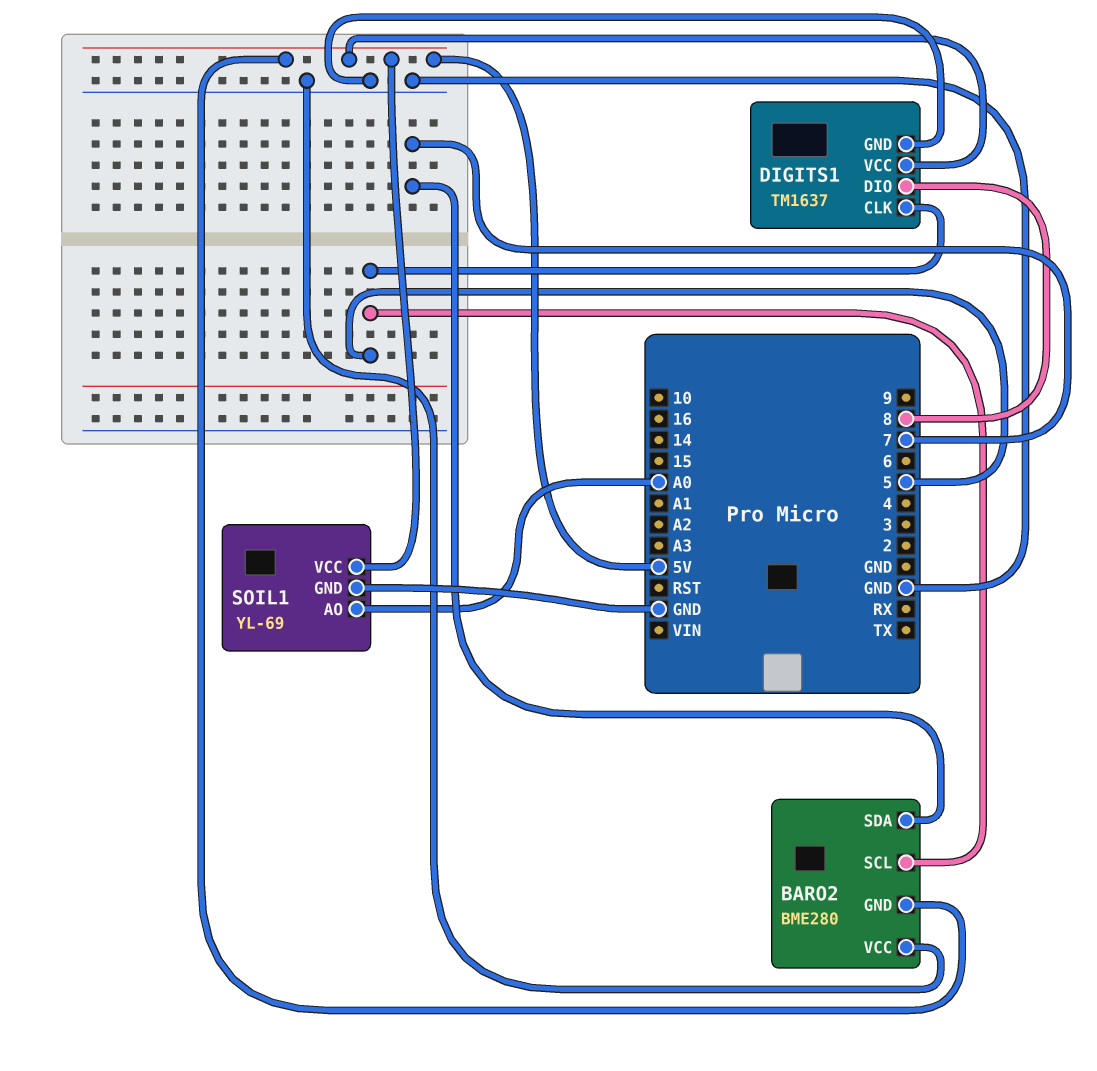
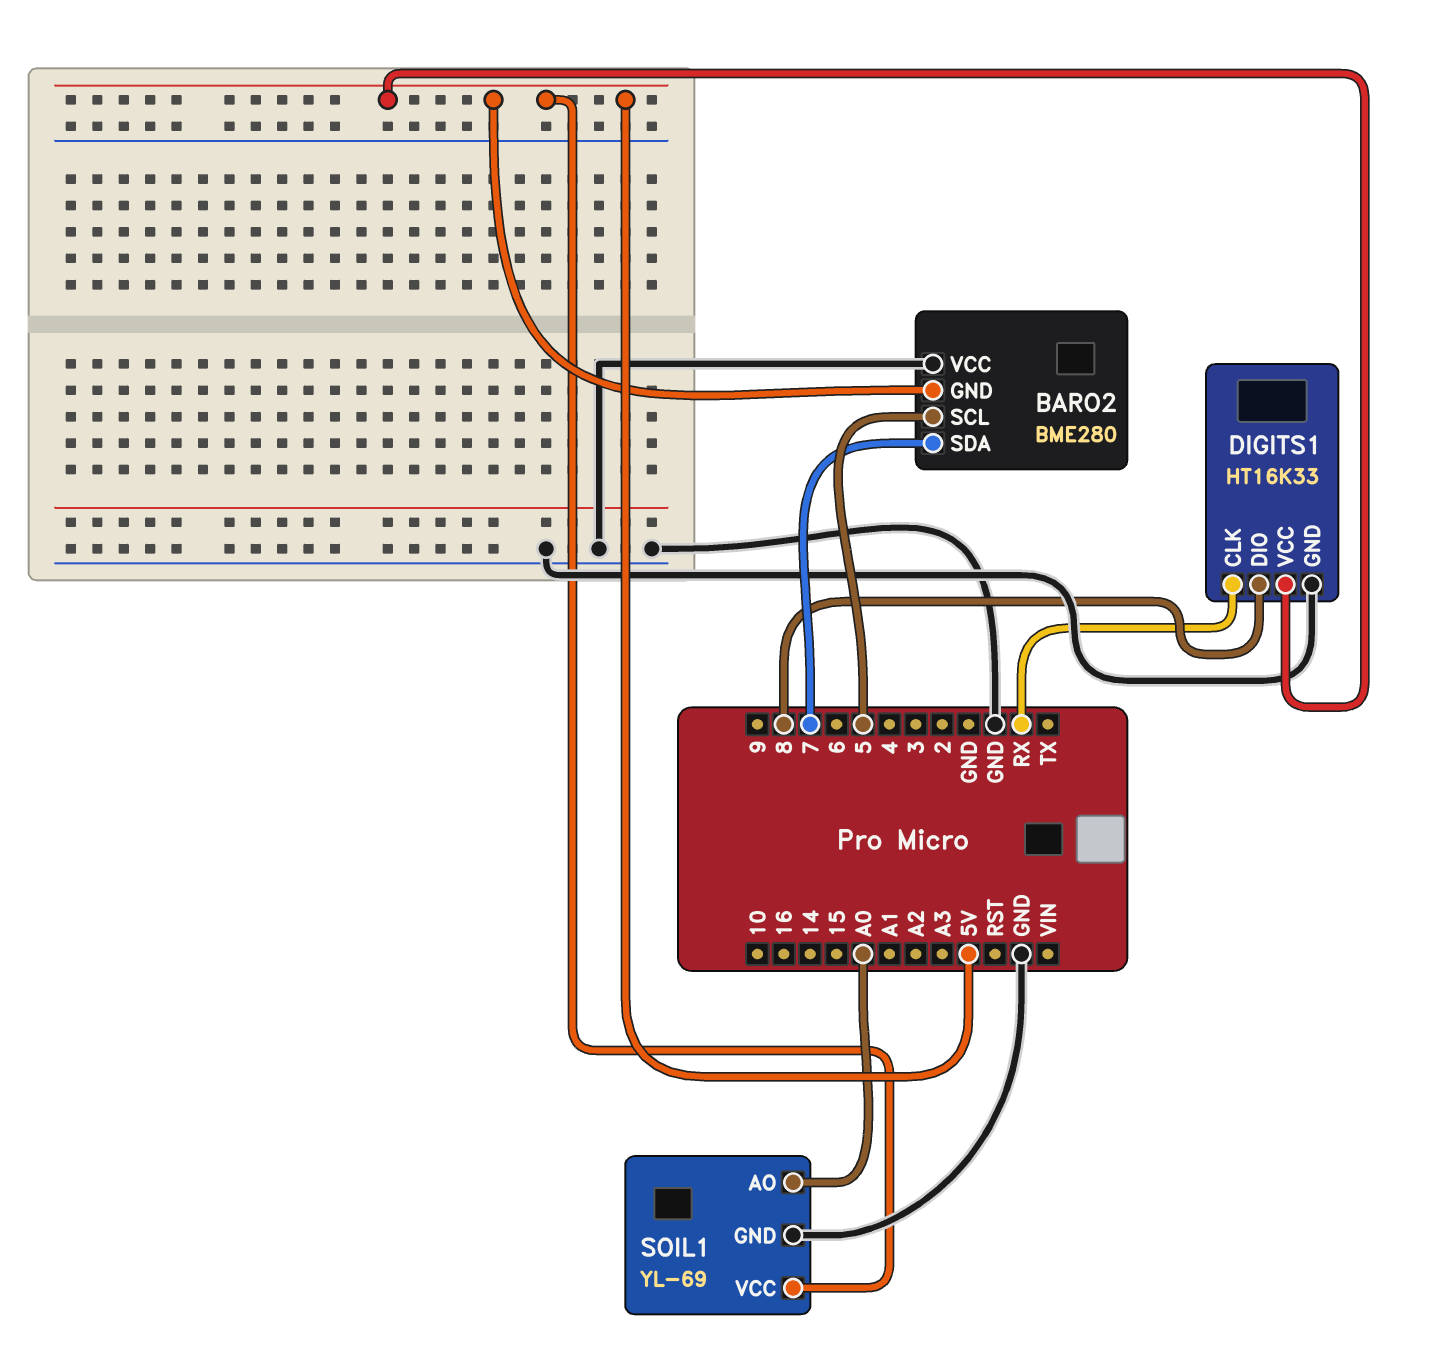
DIGITS1: TM1637 -> HT16K33
DIGITS1 pin CLK: 5 -> RX

